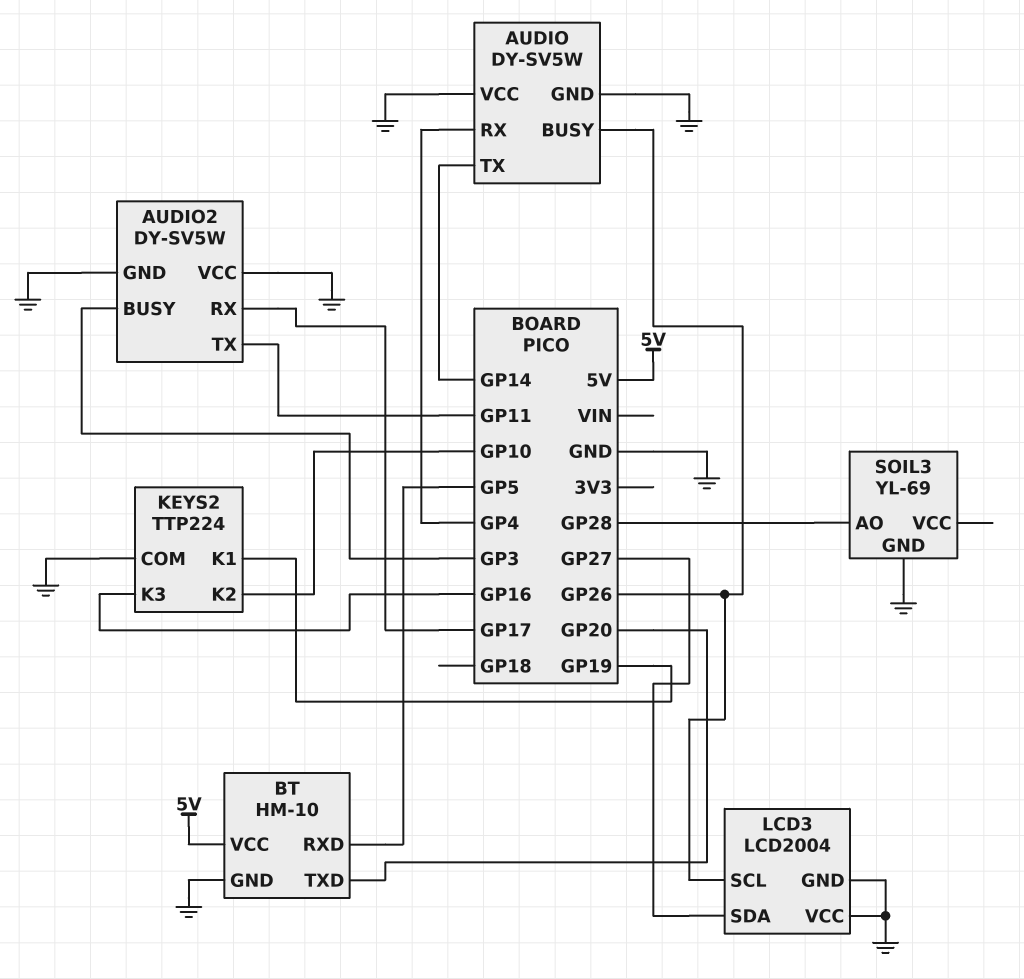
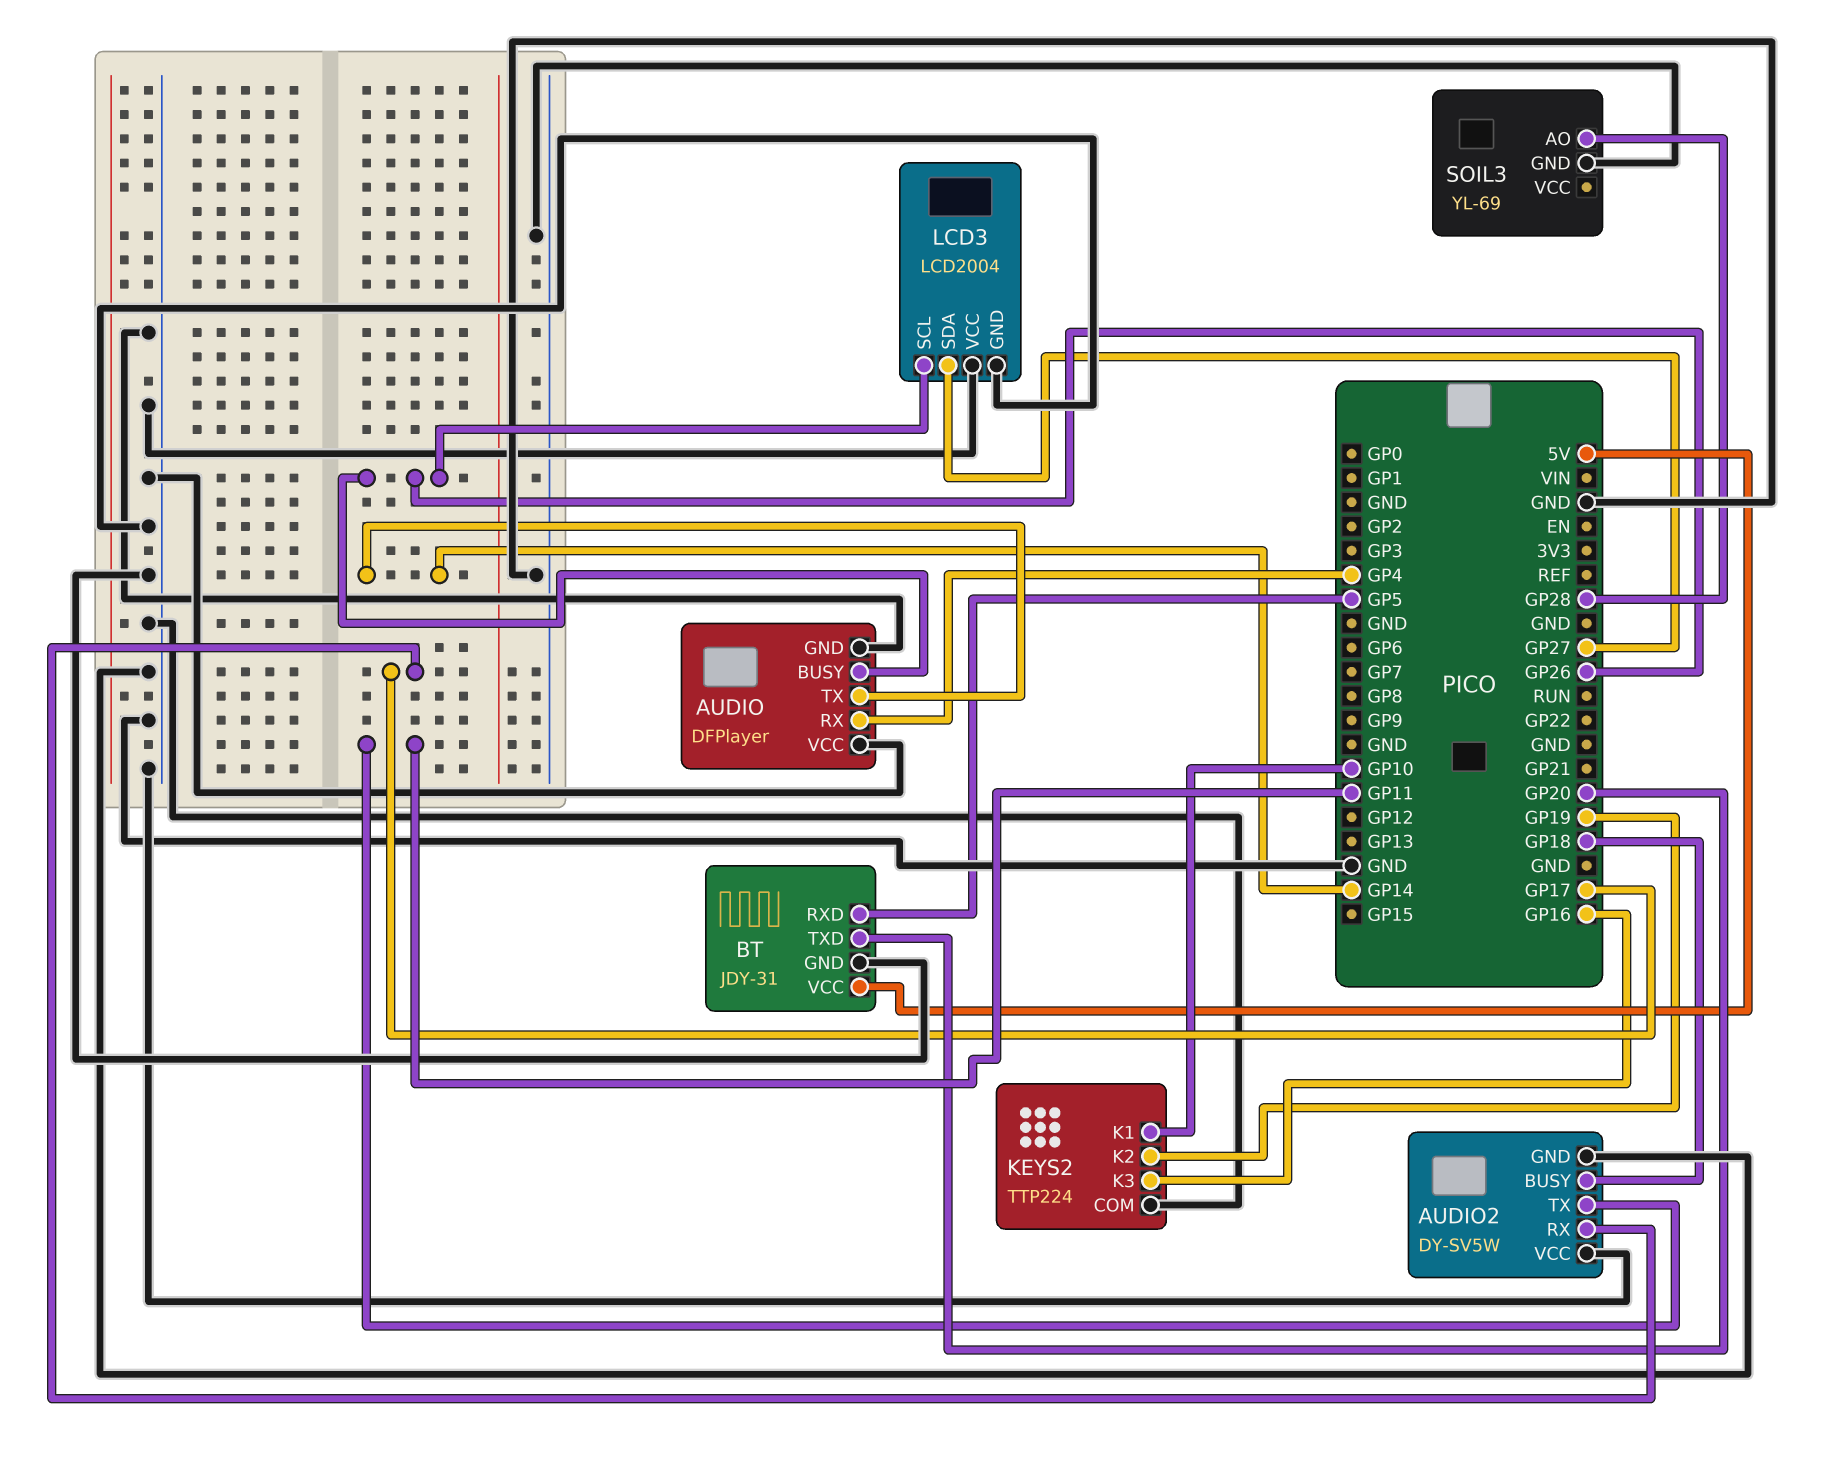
AUDIO: DY-SV5W -> DFPlayer
AUDIO2 pin BUSY: GP3 -> GP18
BT: HM-10 -> JDY-31
KEYS2 pin K1: GP19 -> GP10
KEYS2 pin K2: GP10 -> GP19

